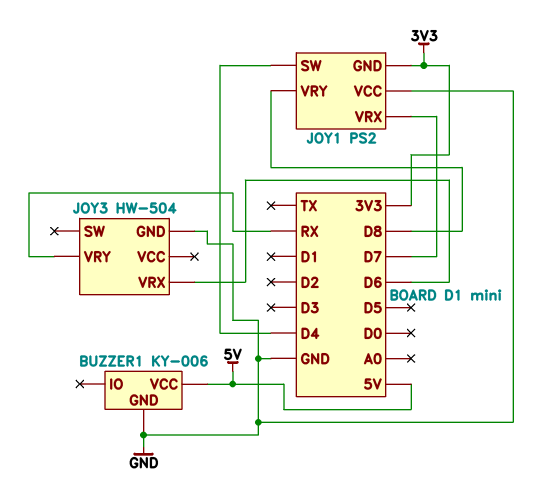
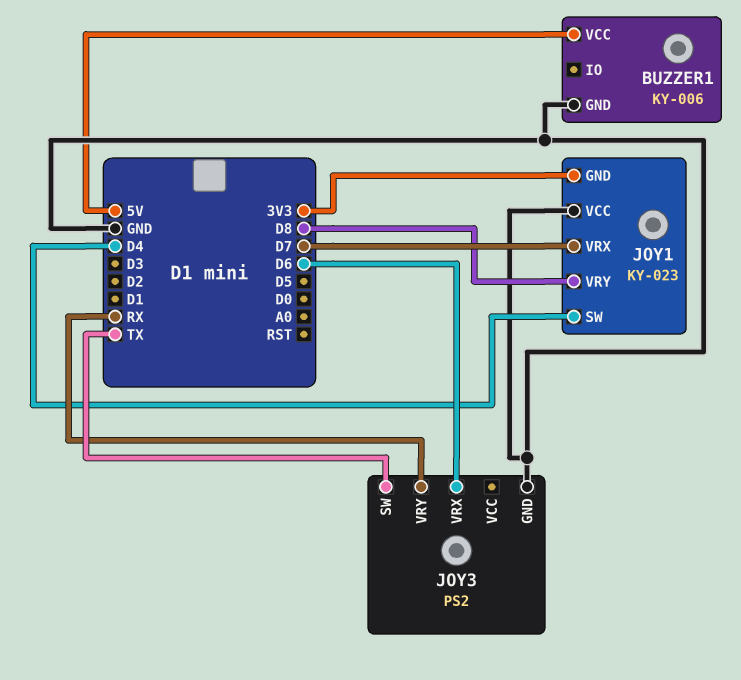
JOY1: PS2 -> KY-023
JOY3: HW-504 -> PS2
JOY3 pin SW: none -> TX

